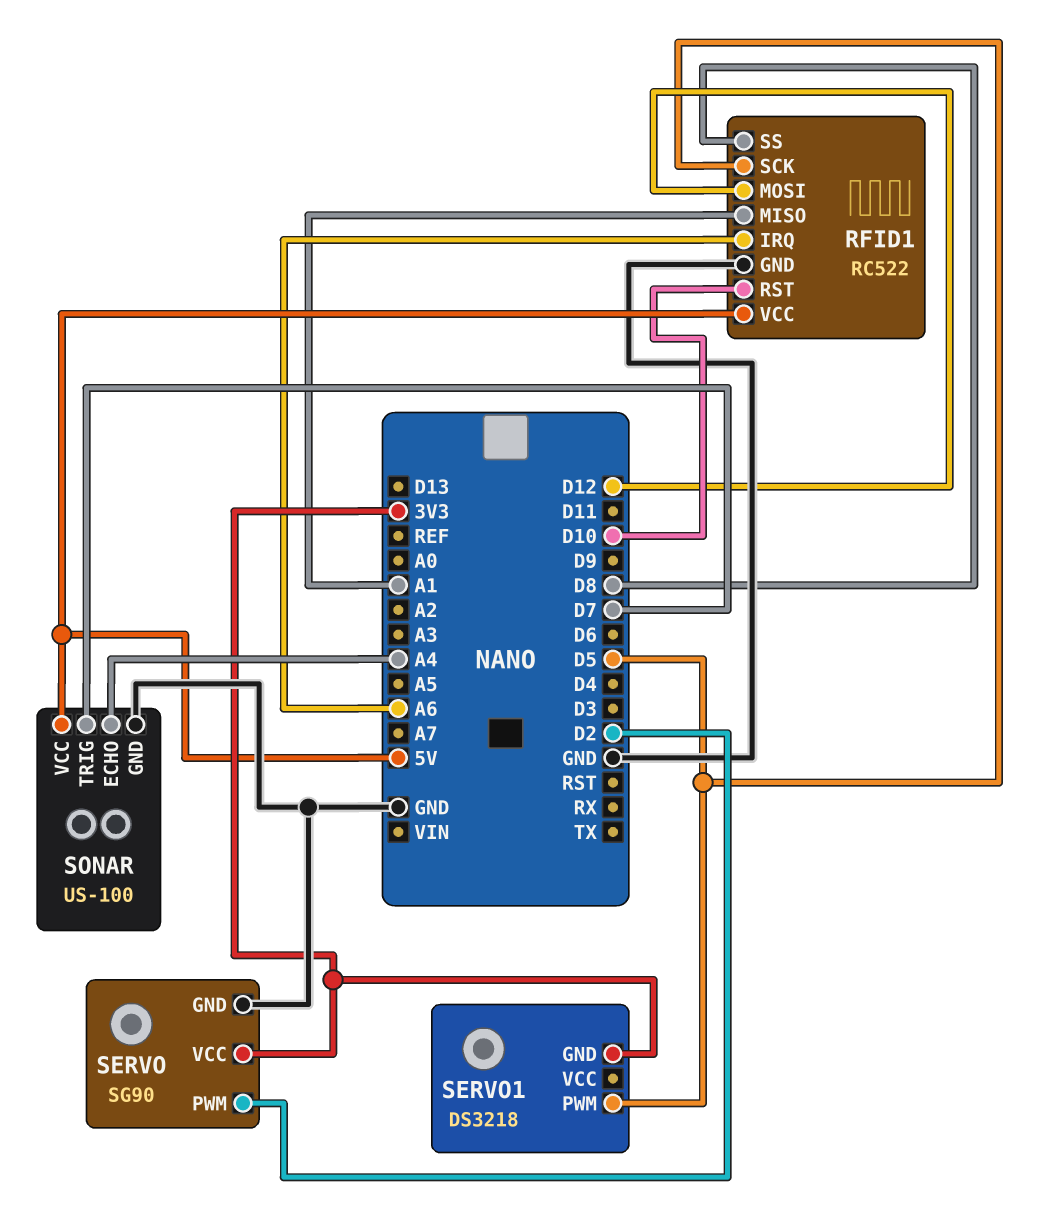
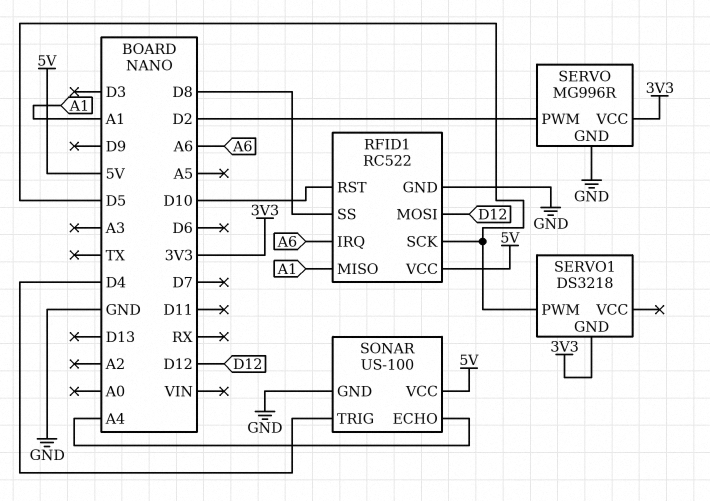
SERVO: SG90 -> MG996R
SONAR pin TRIG: D7 -> D4

